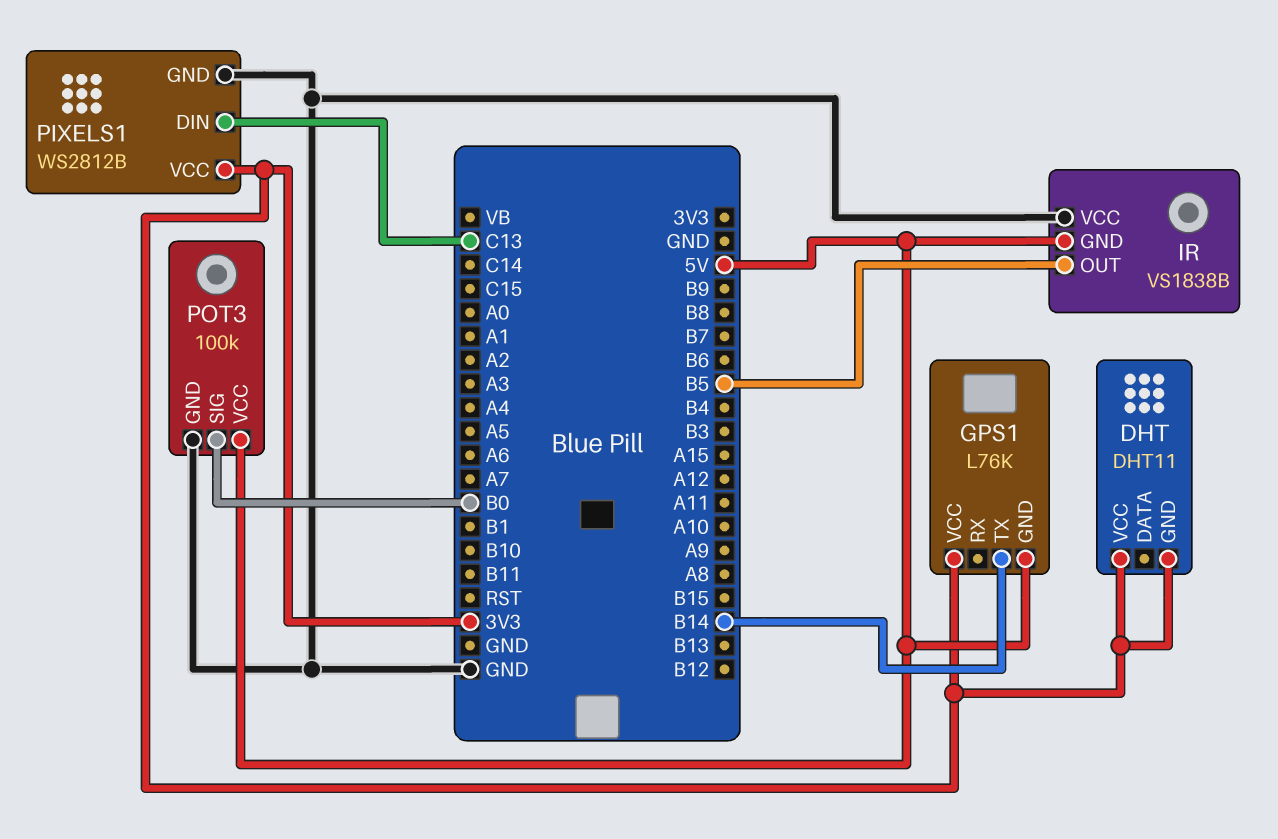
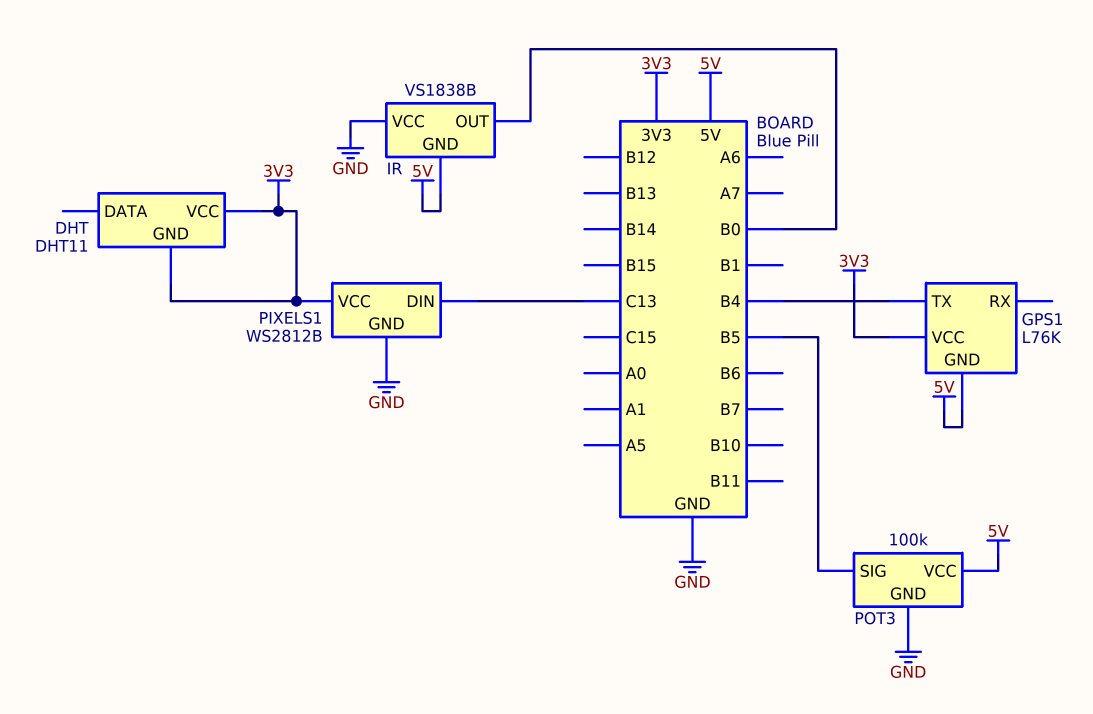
GPS1 pin TX: B14 -> B4
IR pin OUT: B5 -> B0
POT3 pin SIG: B0 -> B5

